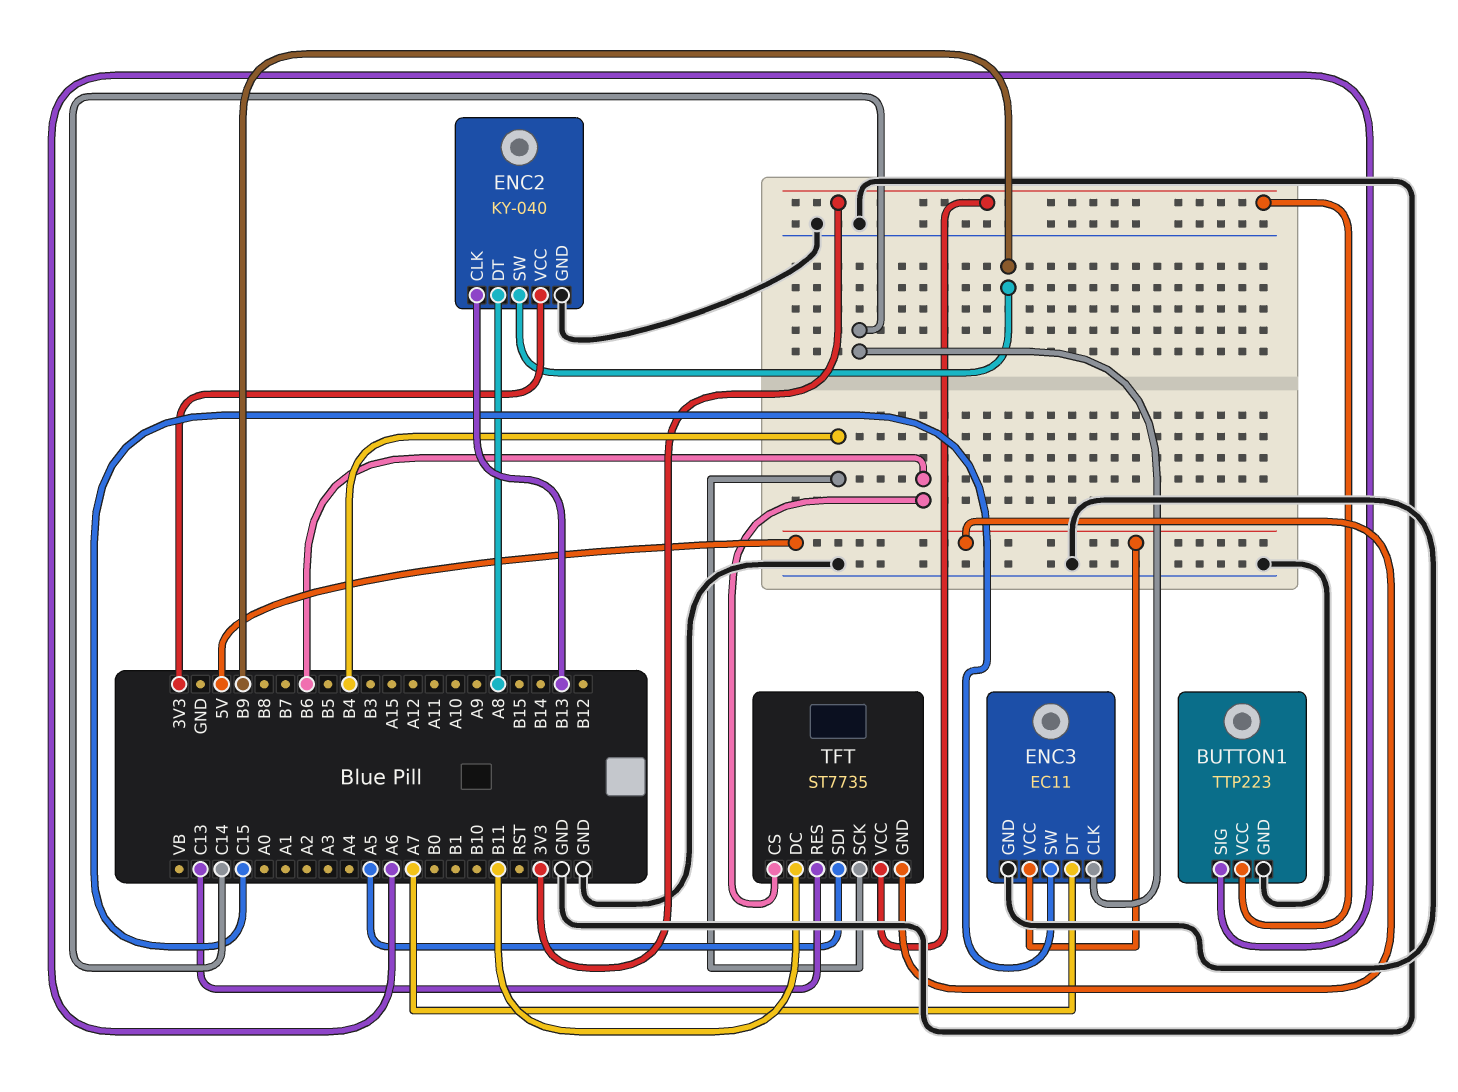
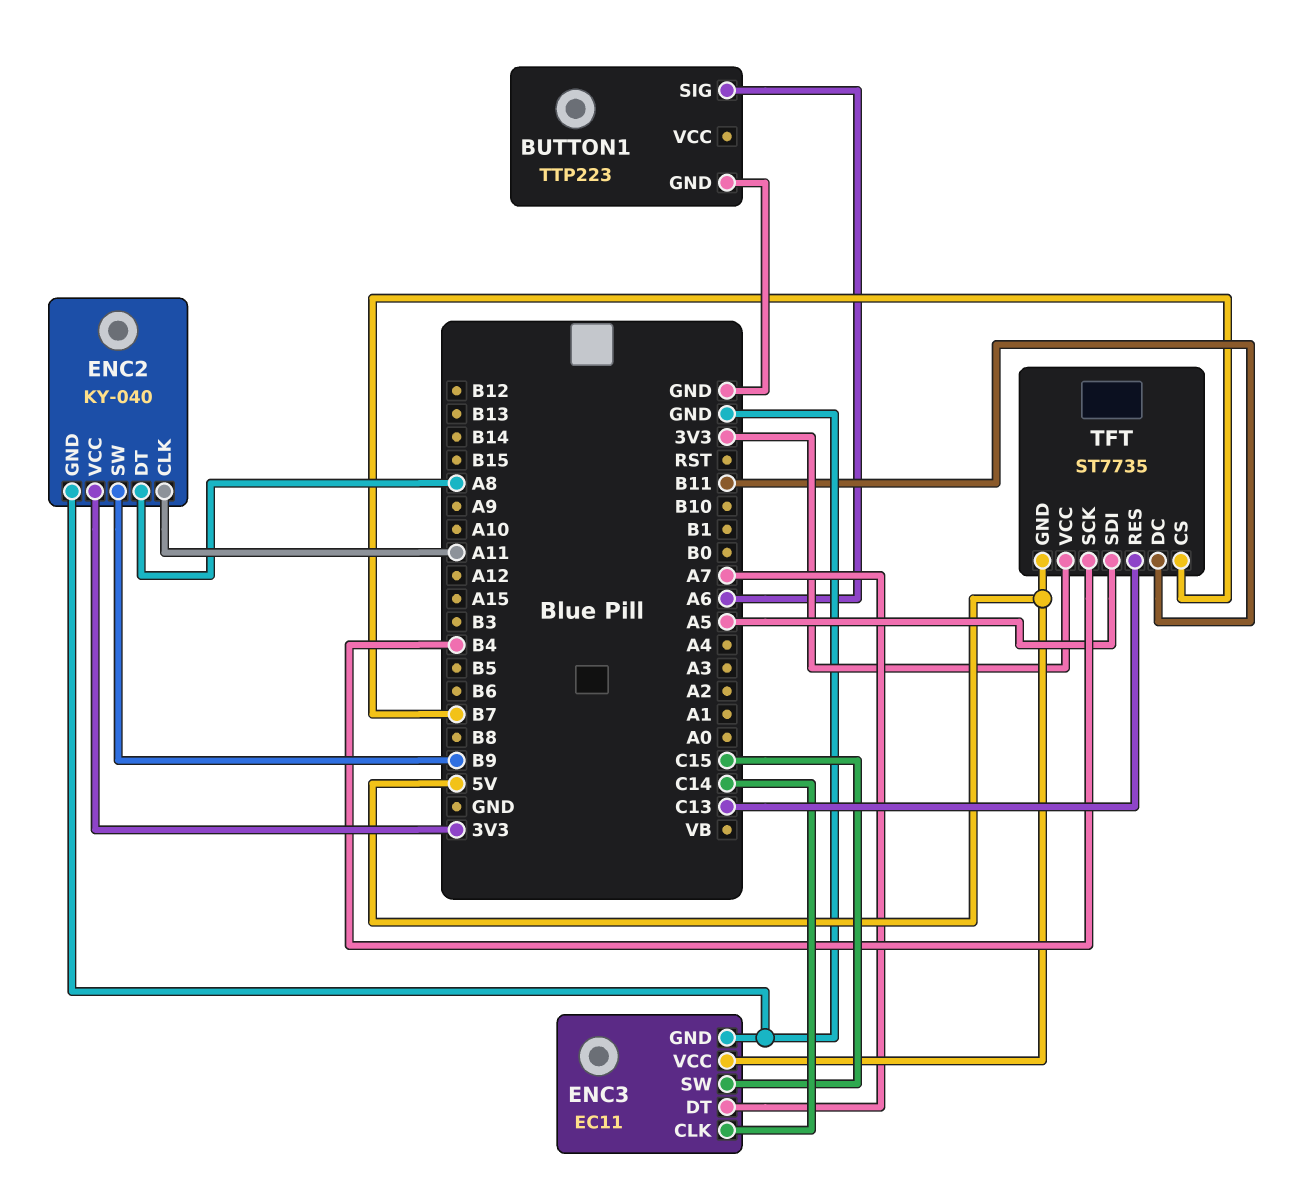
BUTTON1 pin VCC: 3V3 -> none
ENC2 pin CLK: B13 -> A11
TFT pin CS: B6 -> B7

